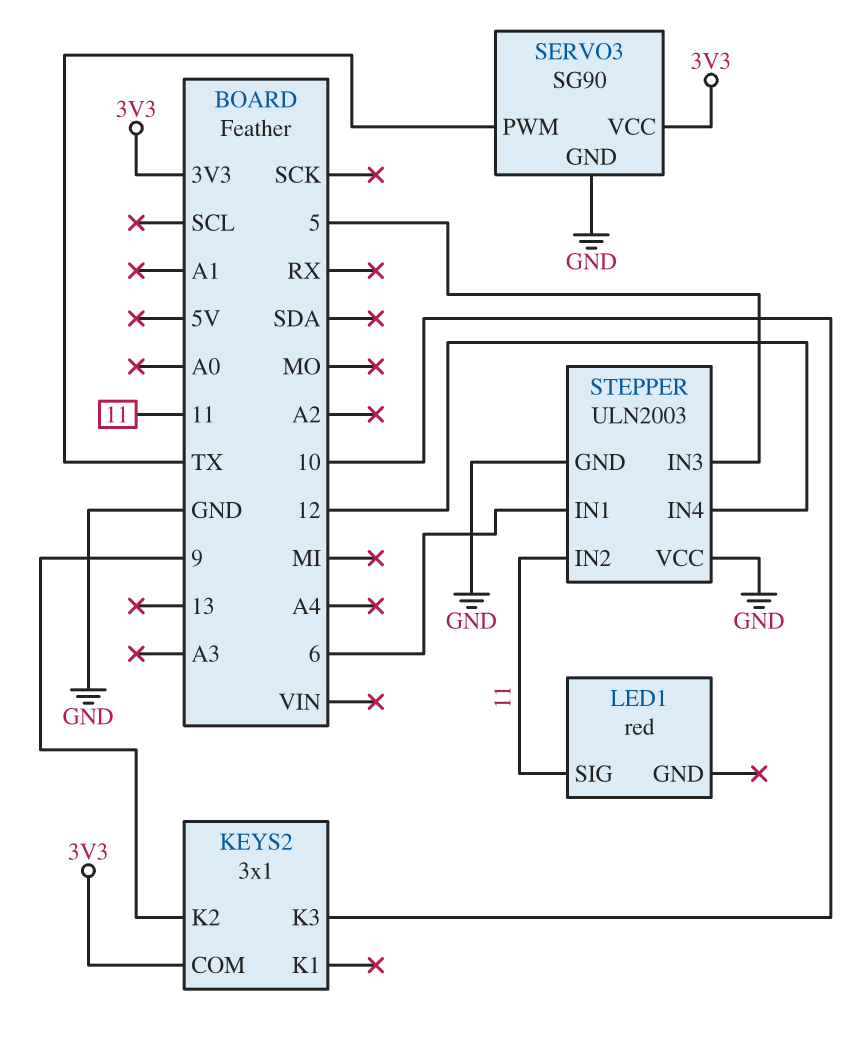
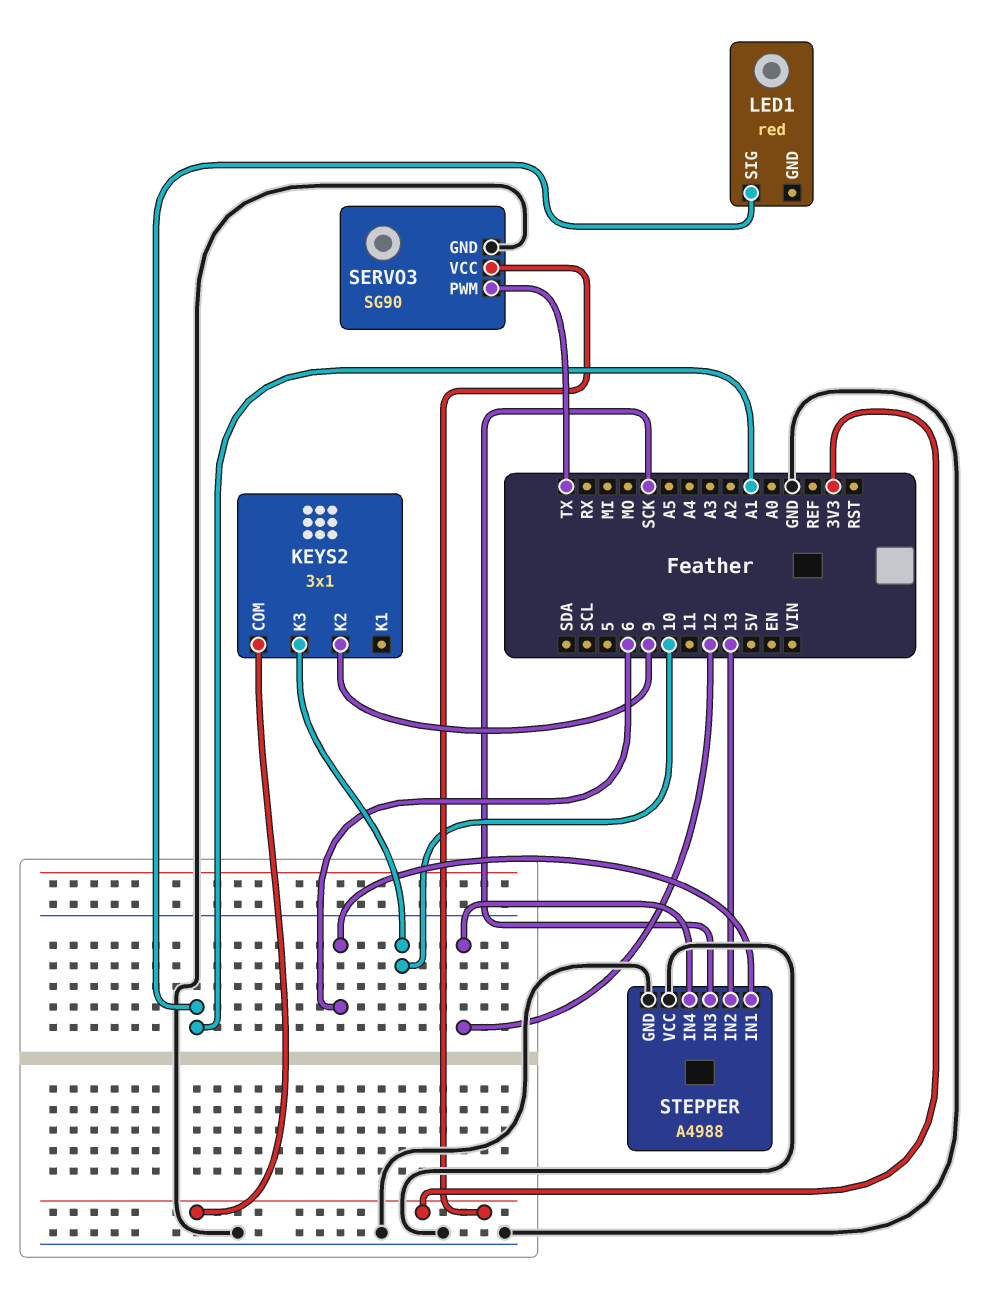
LED1 pin SIG: 11 -> A1
STEPPER: ULN2003 -> A4988
STEPPER pin IN2: 11 -> 13
STEPPER pin IN3: 5 -> SCK

